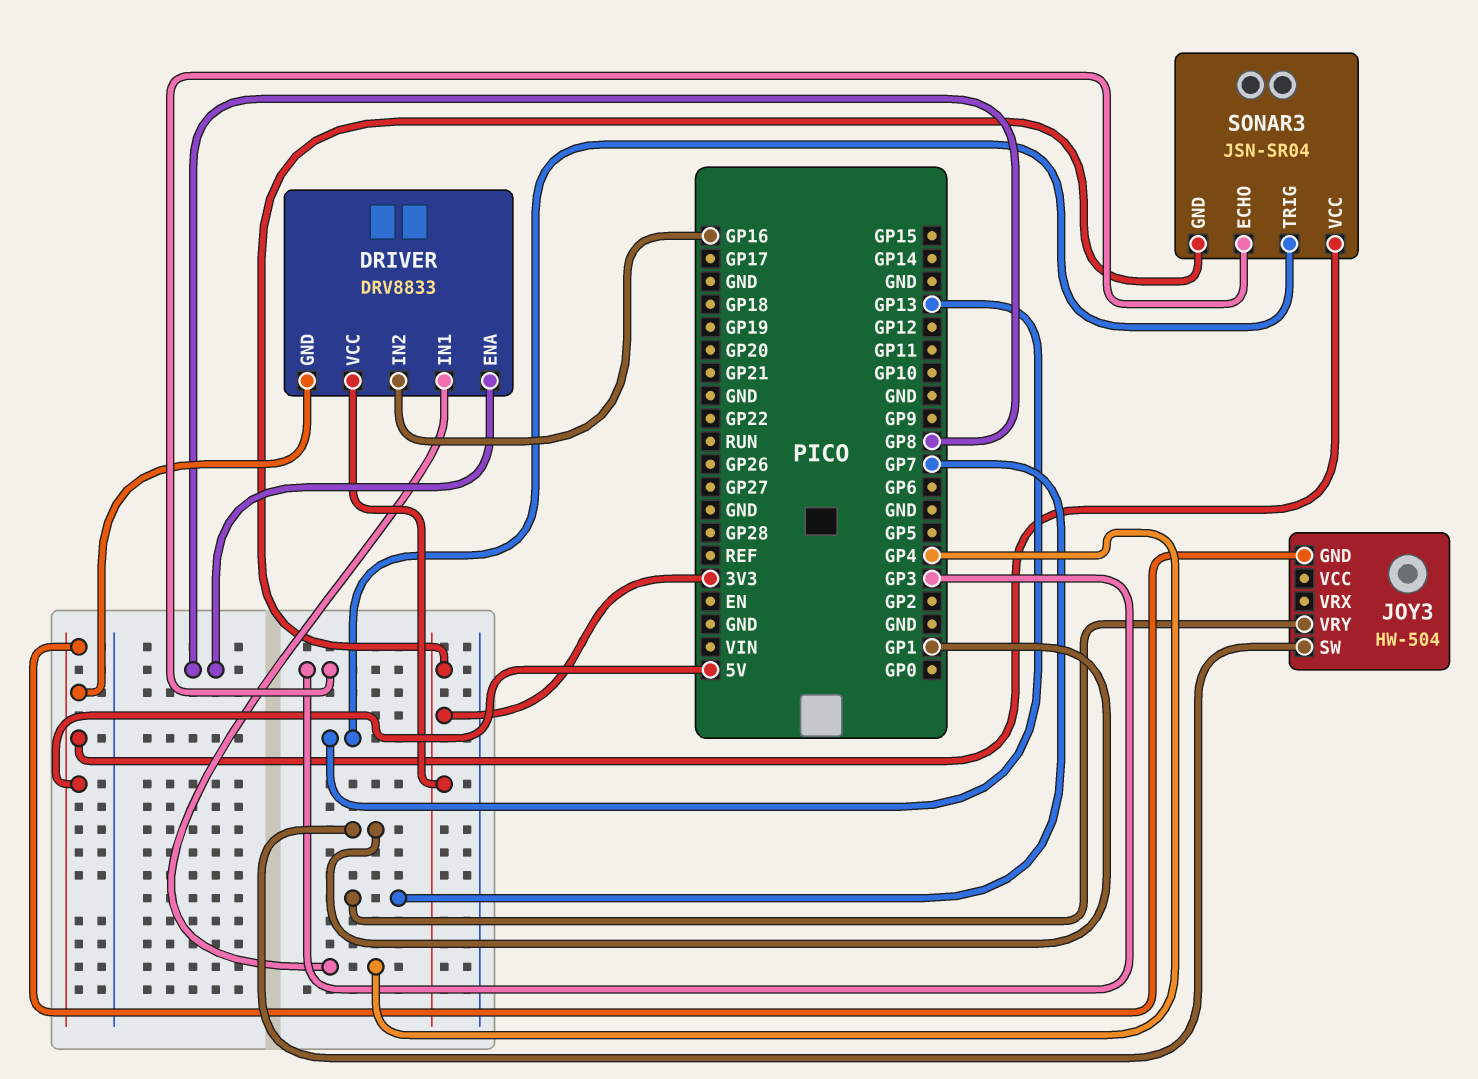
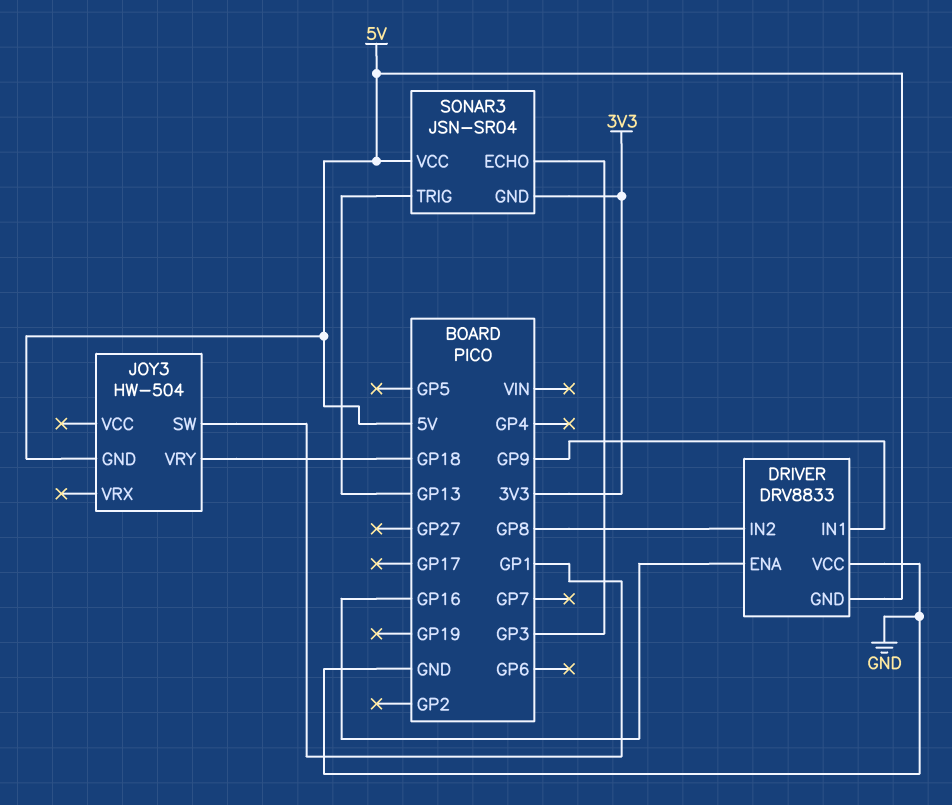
DRIVER pin ENA: GP8 -> GP16
DRIVER pin IN1: GP4 -> GP9
DRIVER pin IN2: GP16 -> GP8
DRIVER pin VCC: 3V3 -> GND
JOY3 pin VRY: GP7 -> GP18

